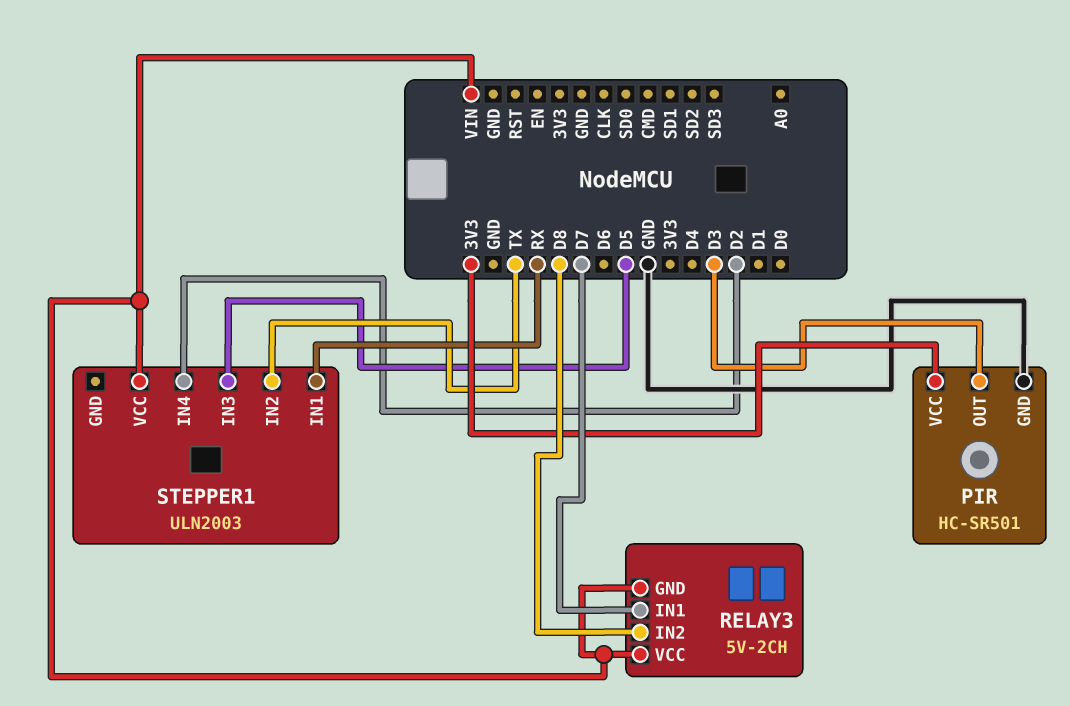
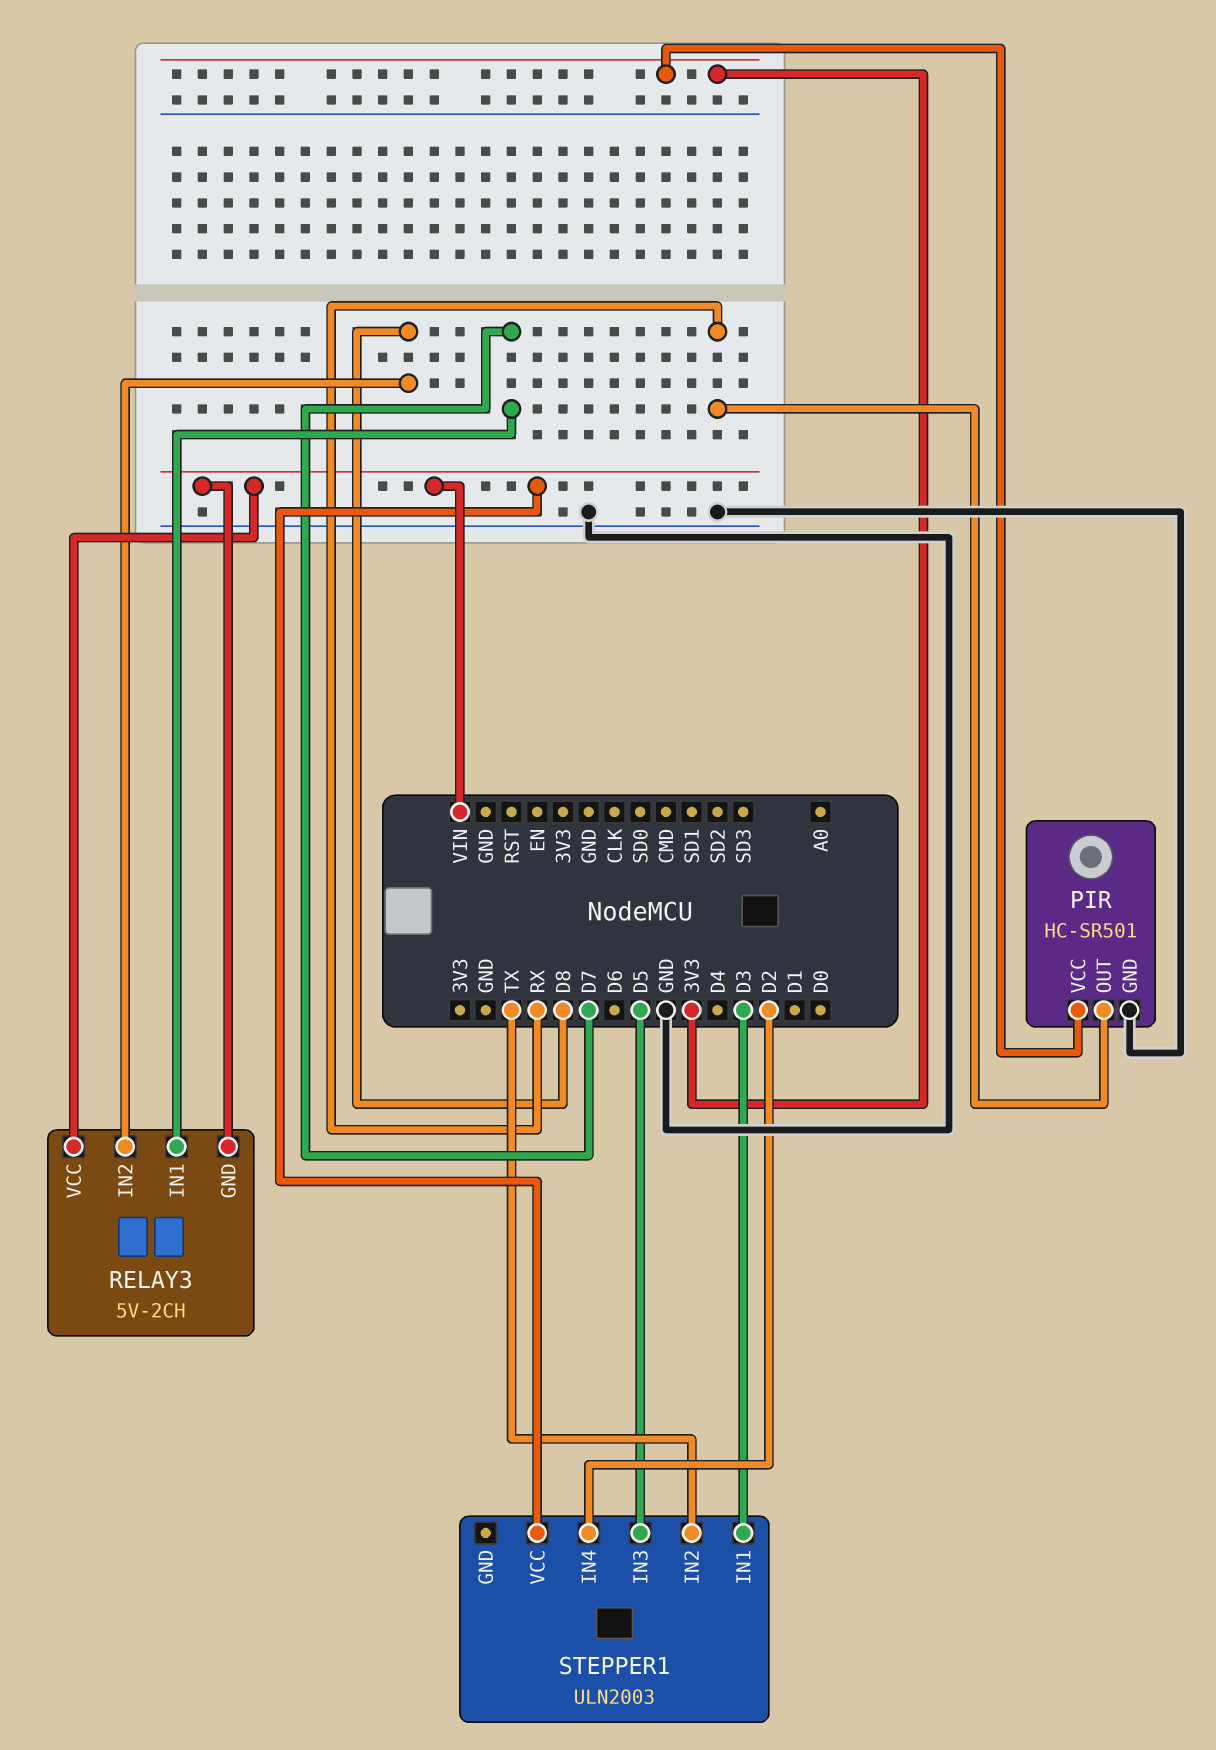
PIR pin OUT: D3 -> RX
STEPPER1 pin IN1: RX -> D3

